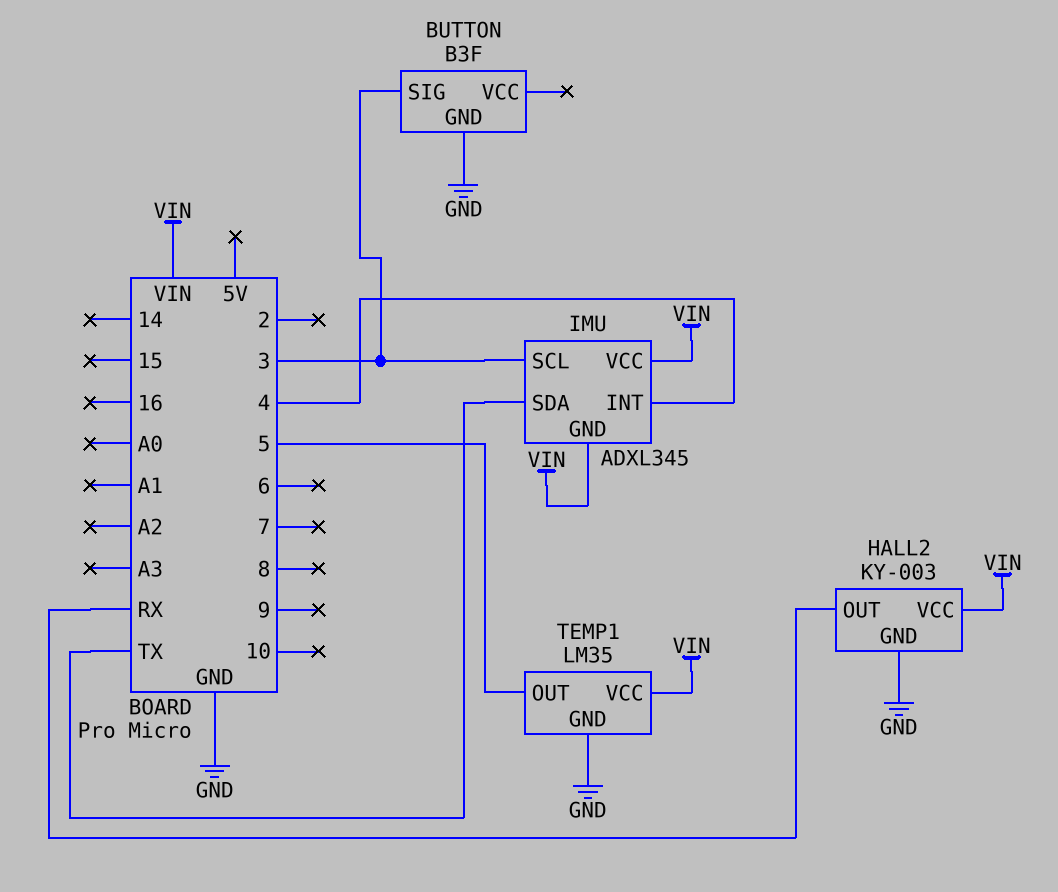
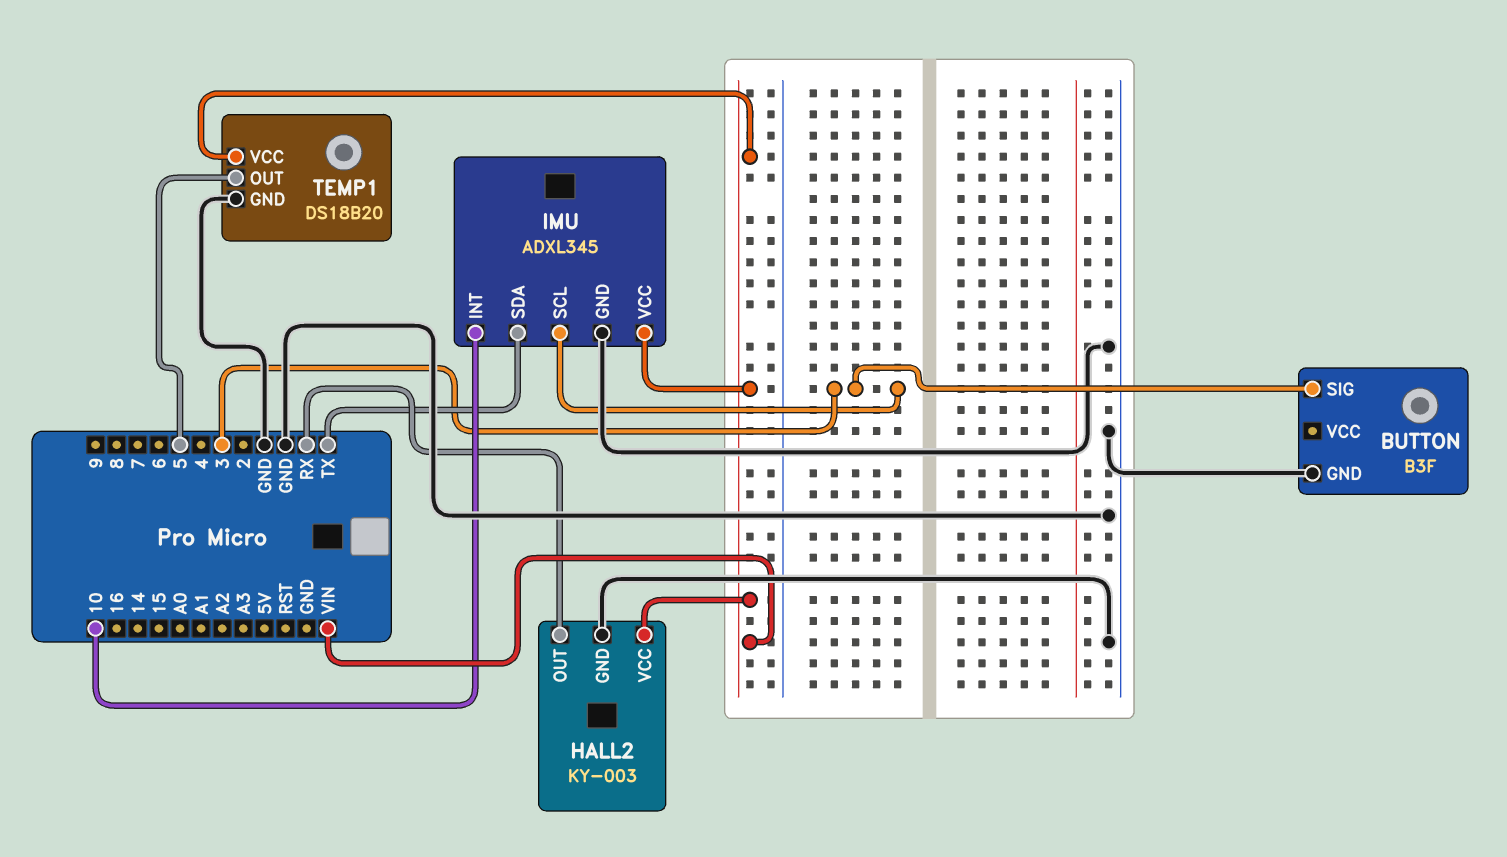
IMU pin GND: VIN -> GND
IMU pin INT: 4 -> 10
TEMP1: LM35 -> DS18B20

